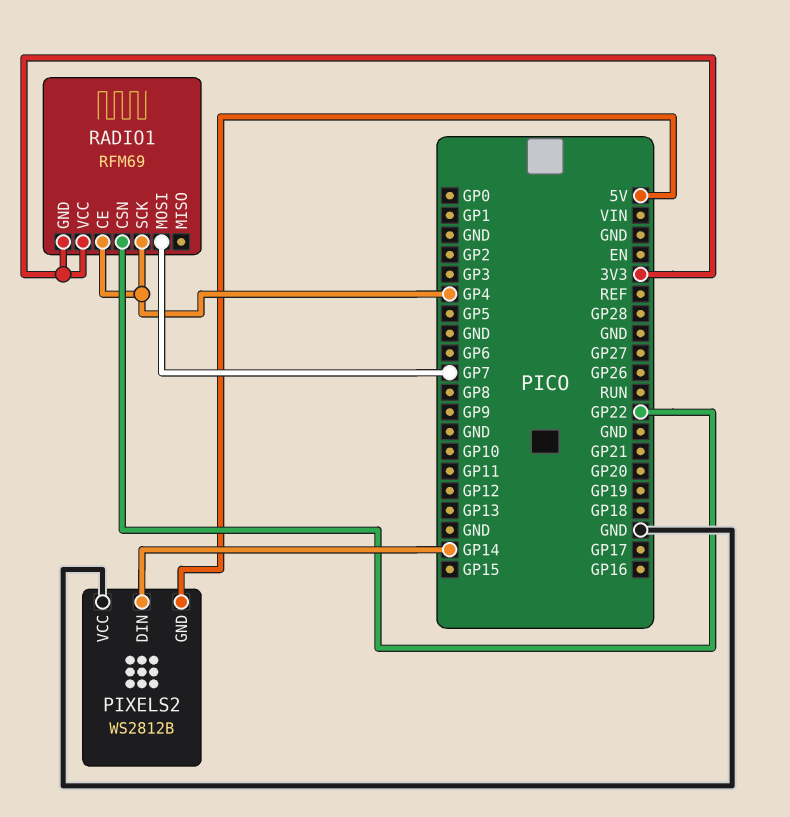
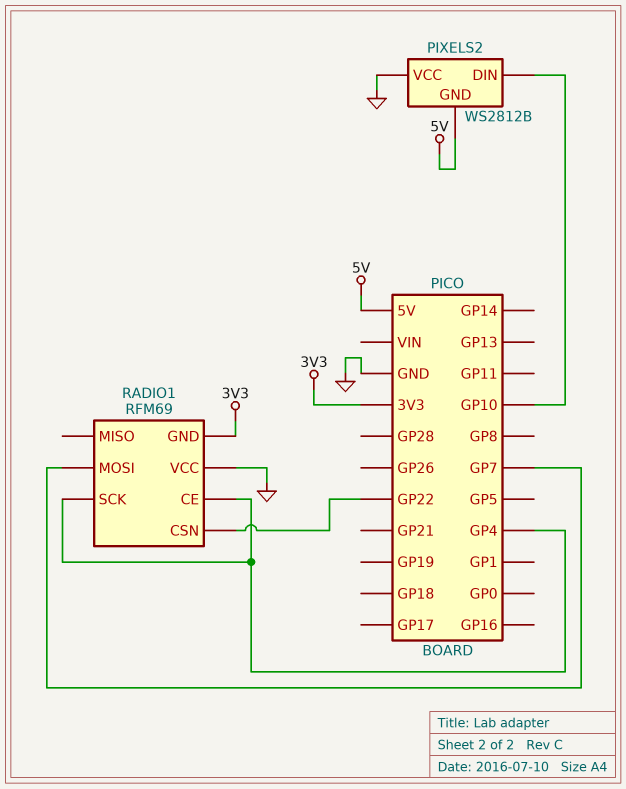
PIXELS2 pin DIN: GP14 -> GP10
RADIO1 pin VCC: 3V3 -> GND

